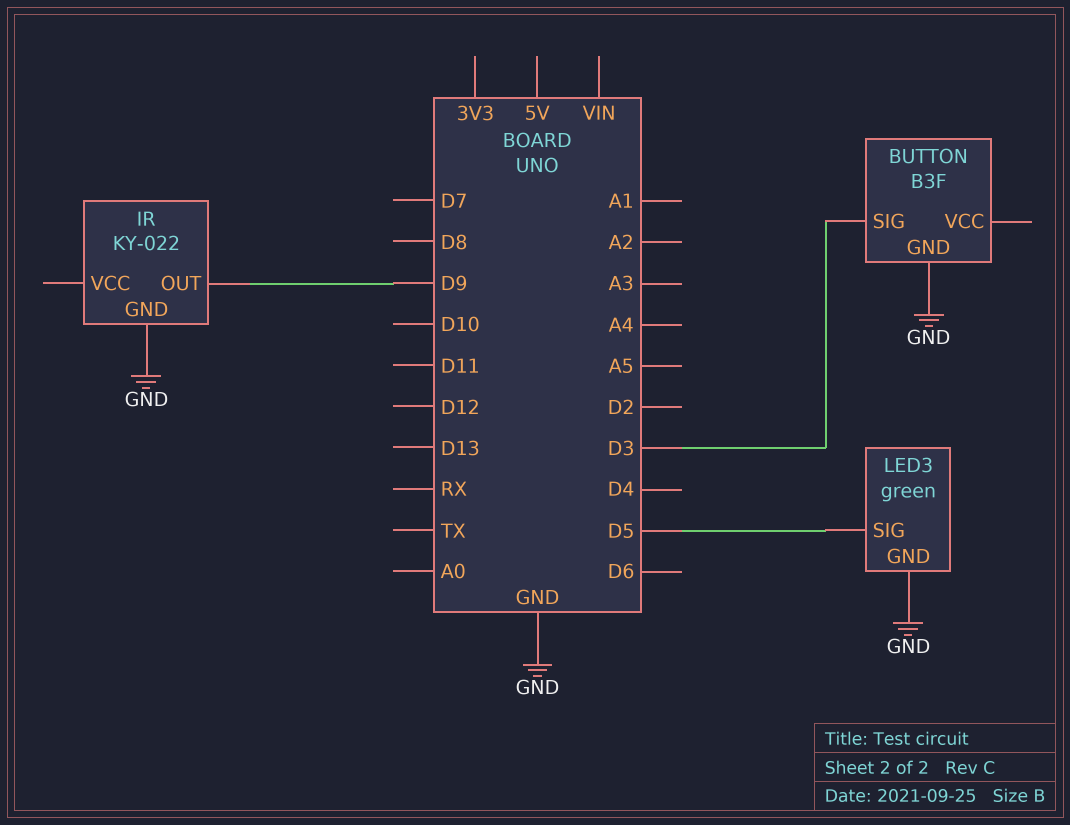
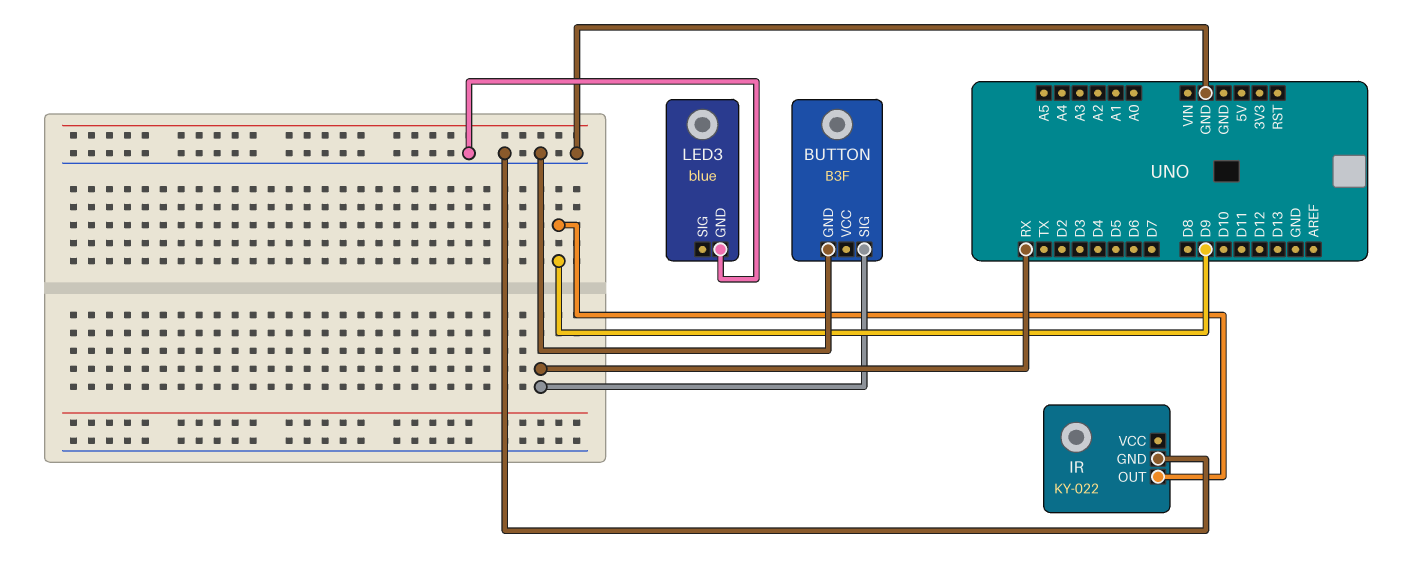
BUTTON pin SIG: D3 -> RX
LED3: green -> blue
LED3 pin SIG: D5 -> none

